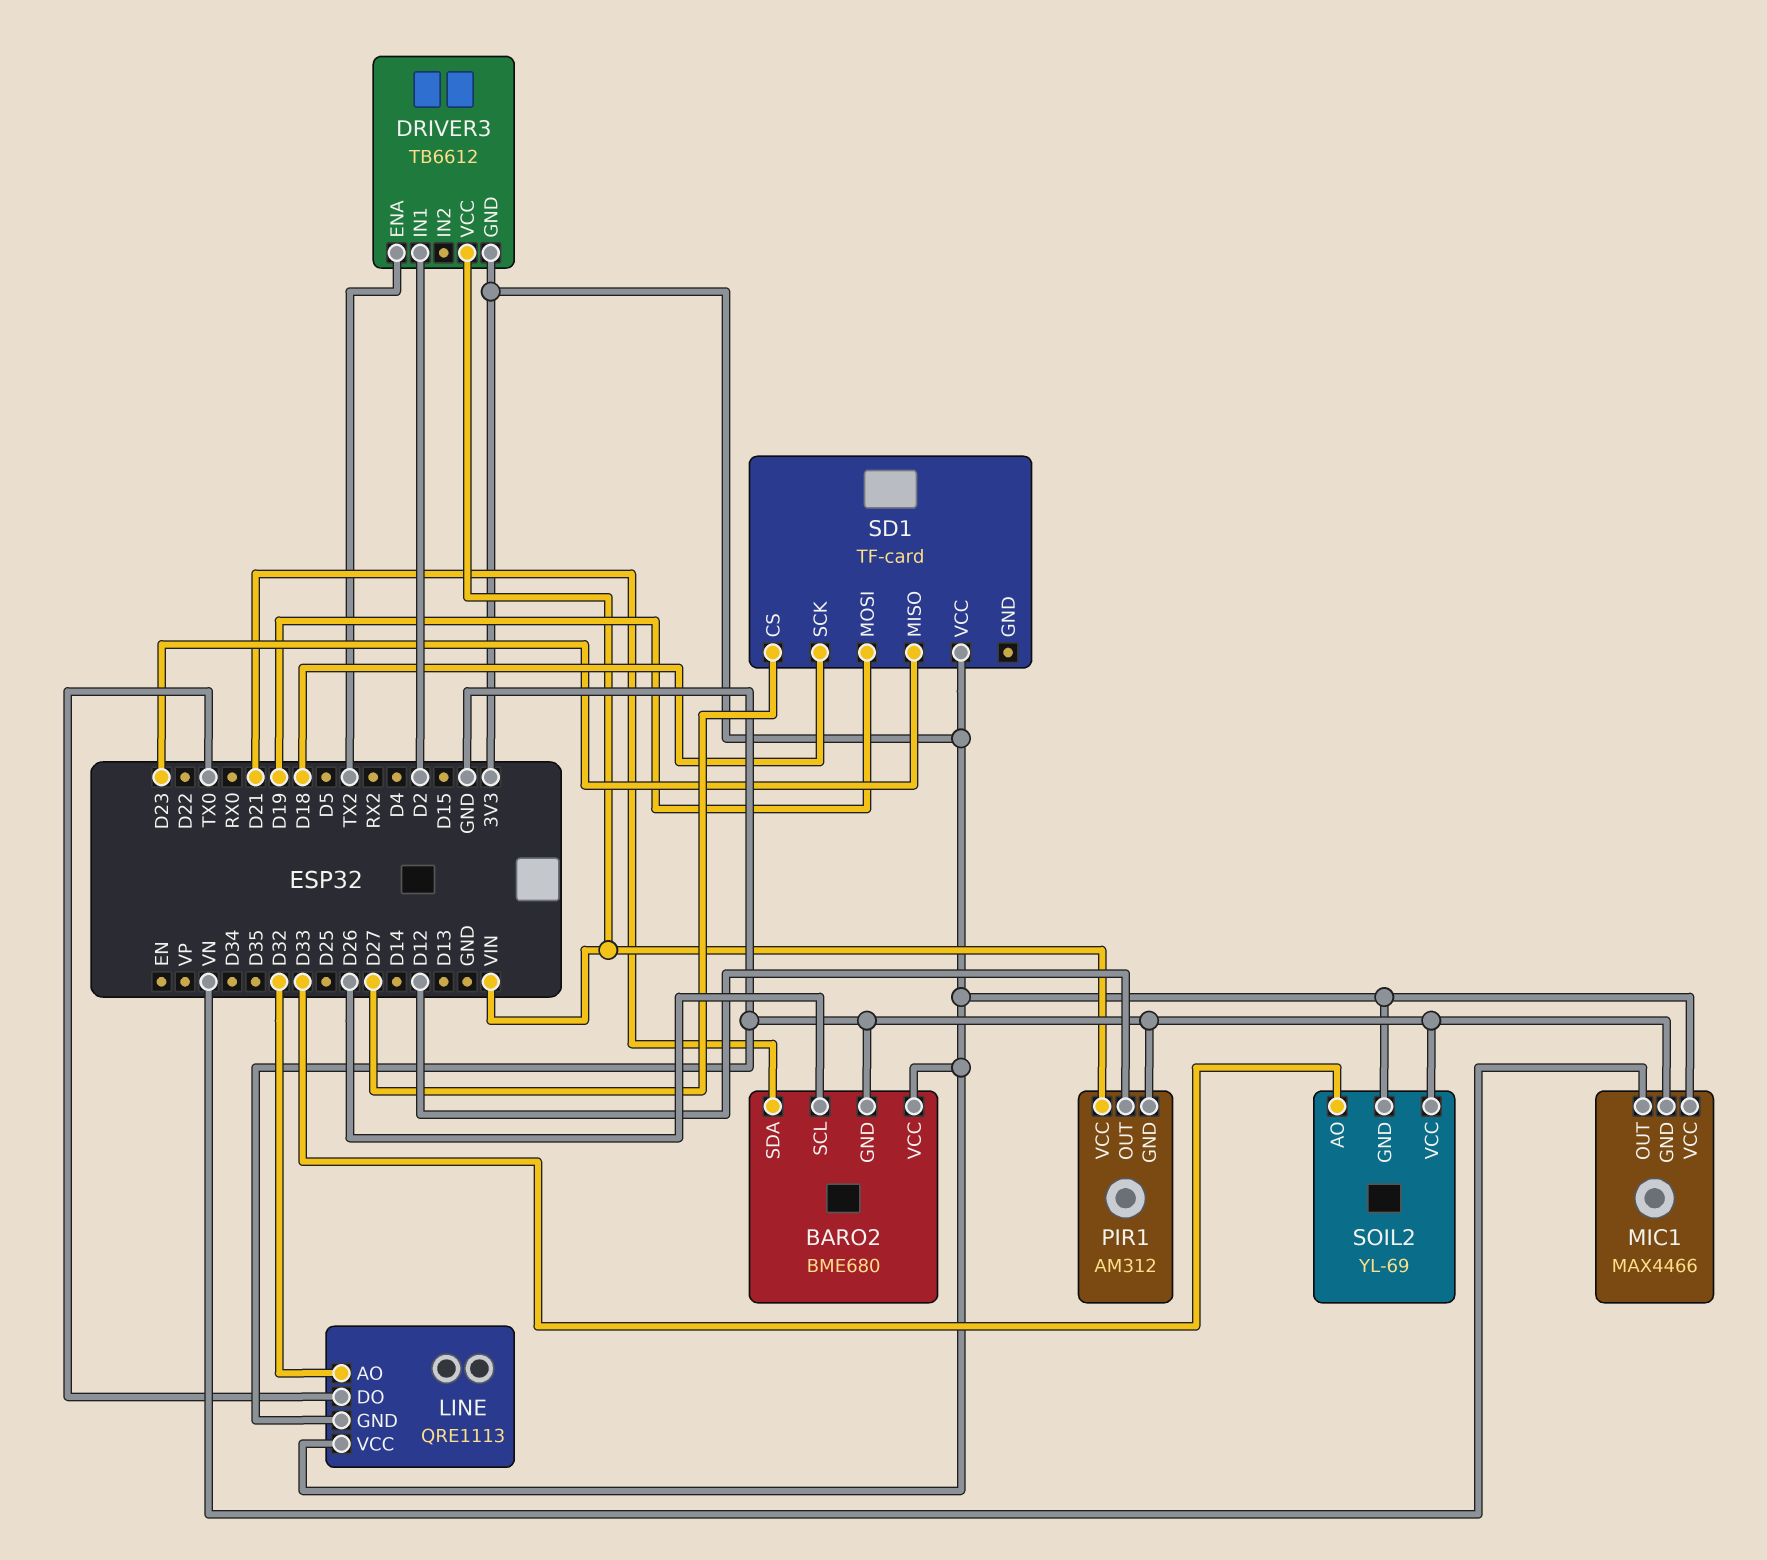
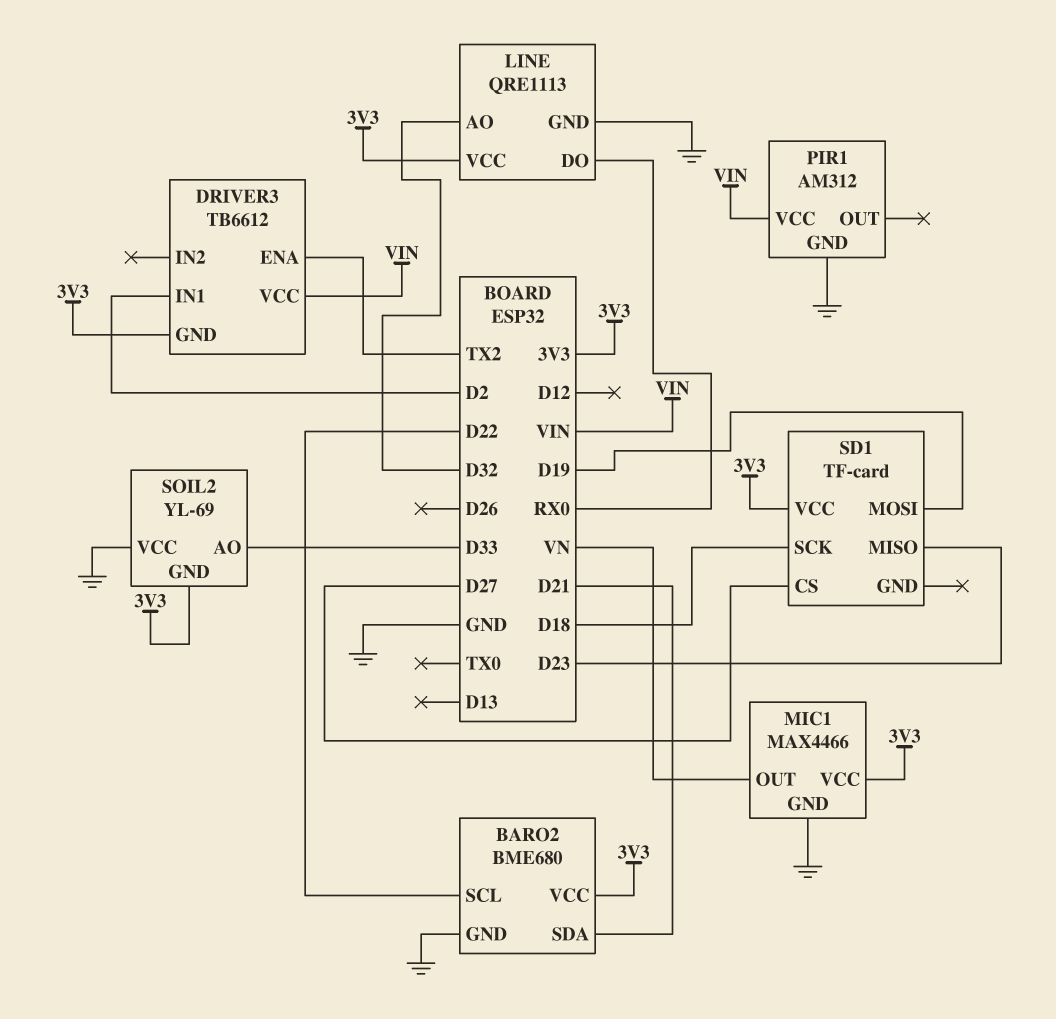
BARO2 pin SCL: D26 -> D22
LINE pin DO: TX0 -> RX0
PIR1 pin OUT: D12 -> none

